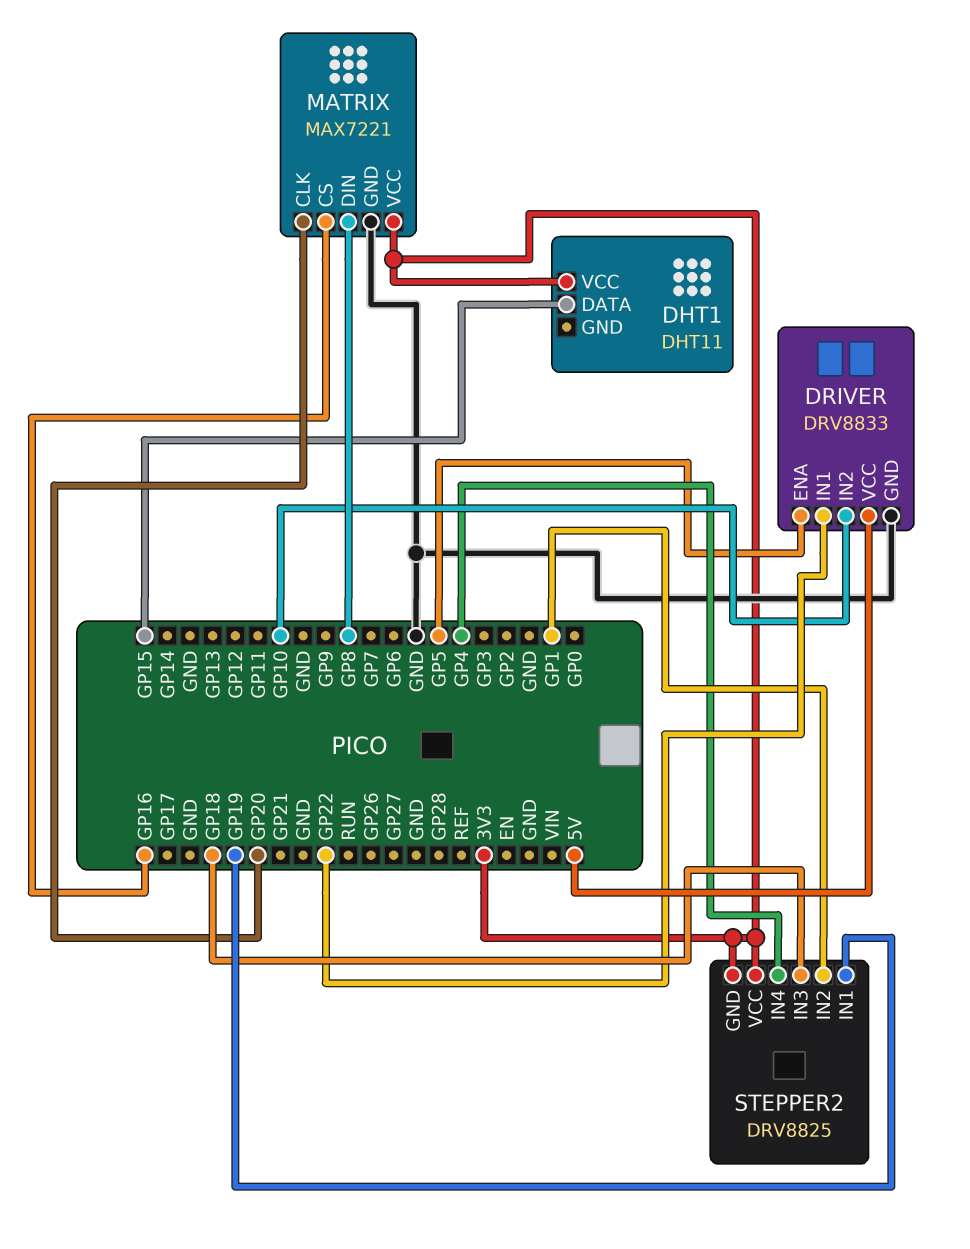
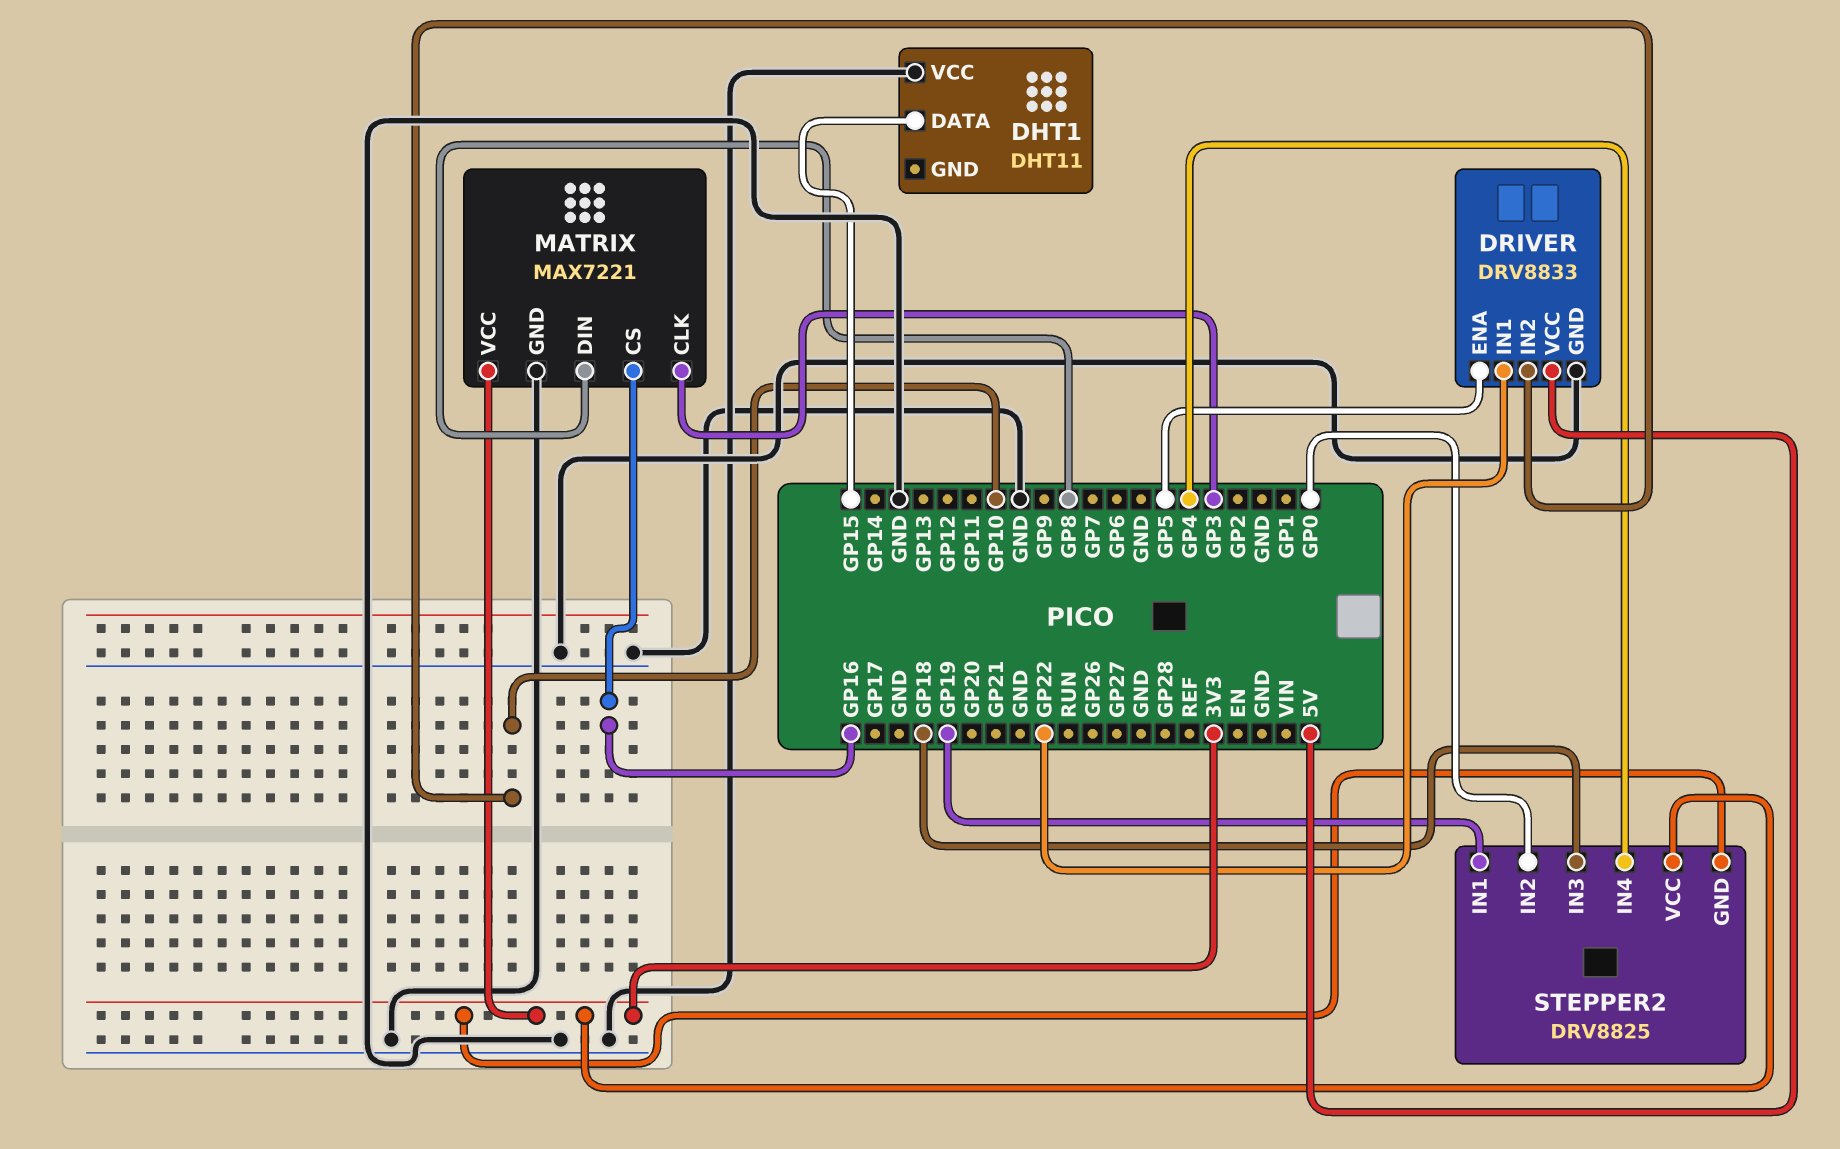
DHT1 pin VCC: 3V3 -> GND
MATRIX pin CLK: GP20 -> GP3
STEPPER2 pin IN2: GP1 -> GP0

